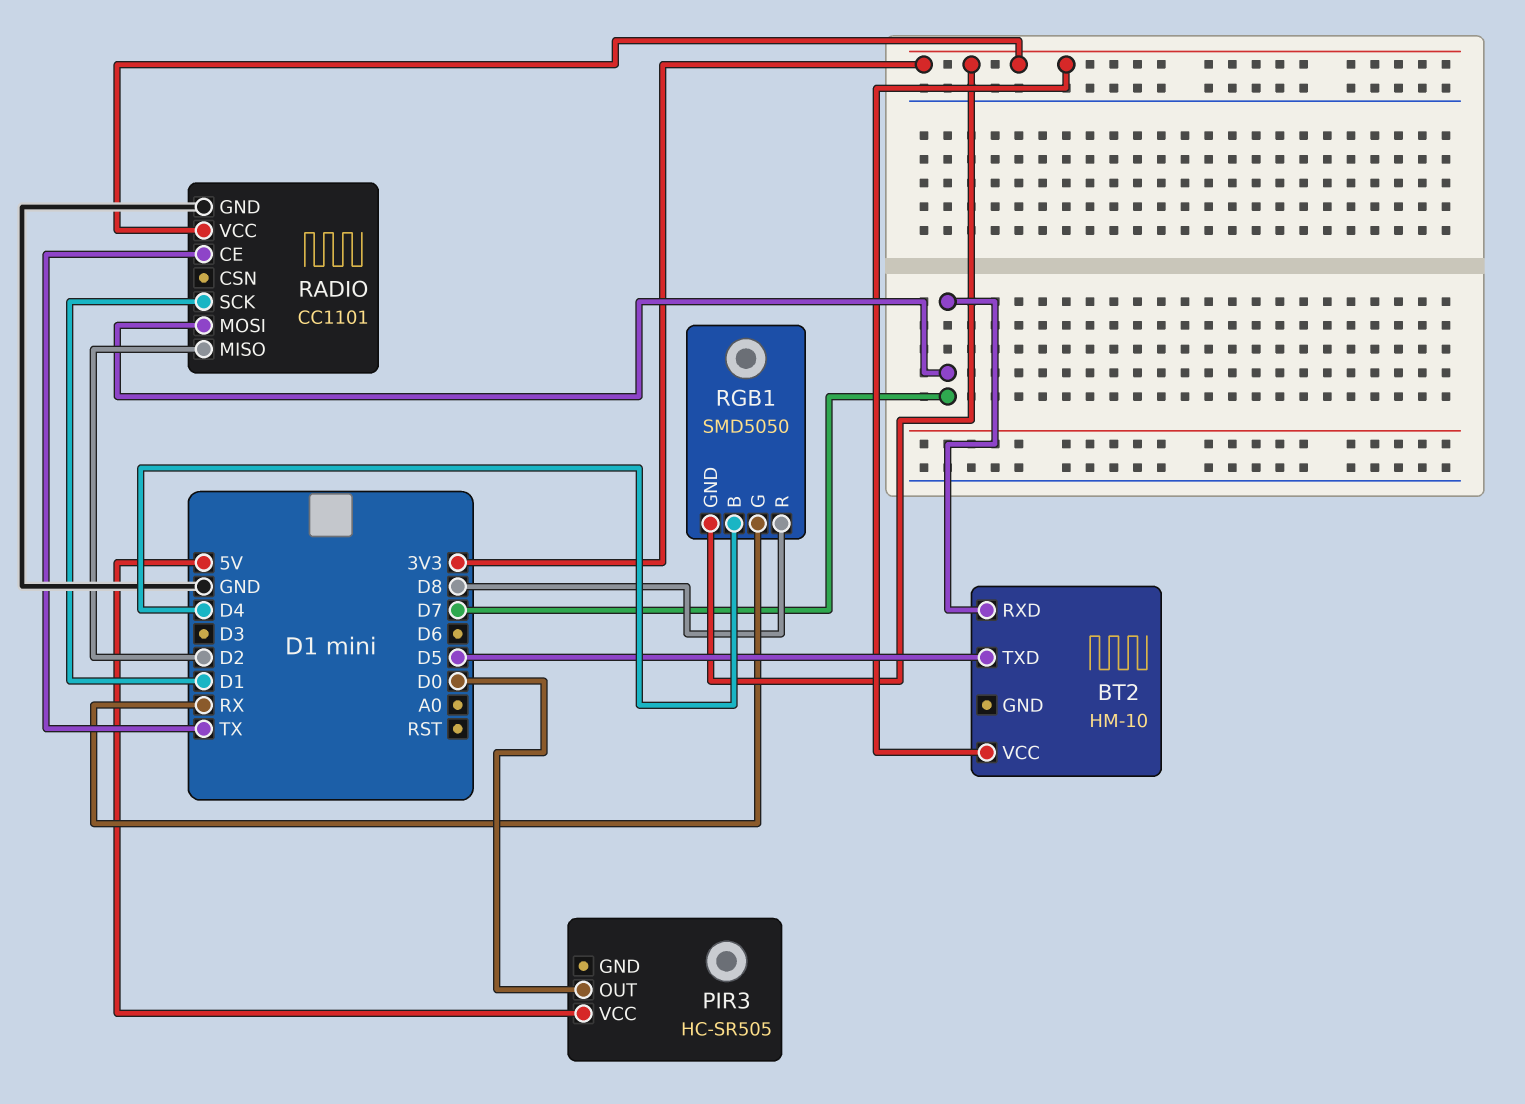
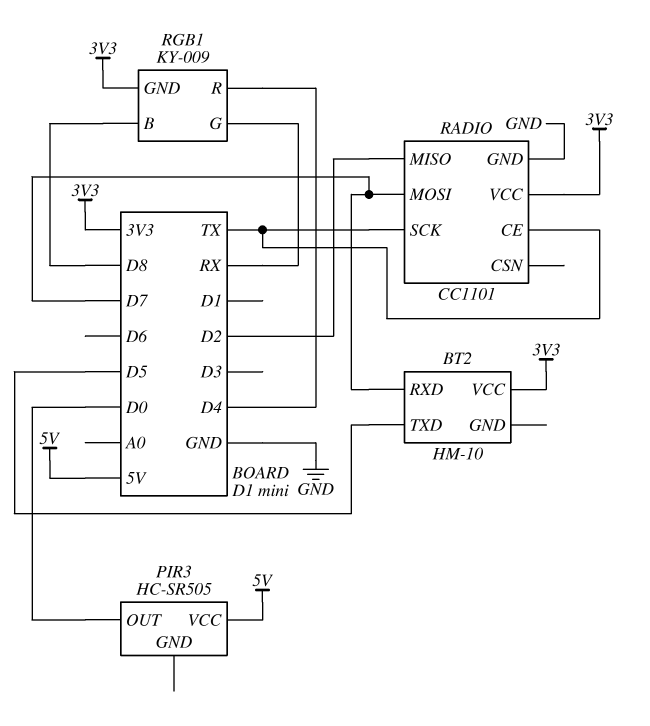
RADIO pin SCK: D1 -> TX
RGB1: SMD5050 -> KY-009
RGB1 pin B: D4 -> D8
RGB1 pin R: D8 -> D4

